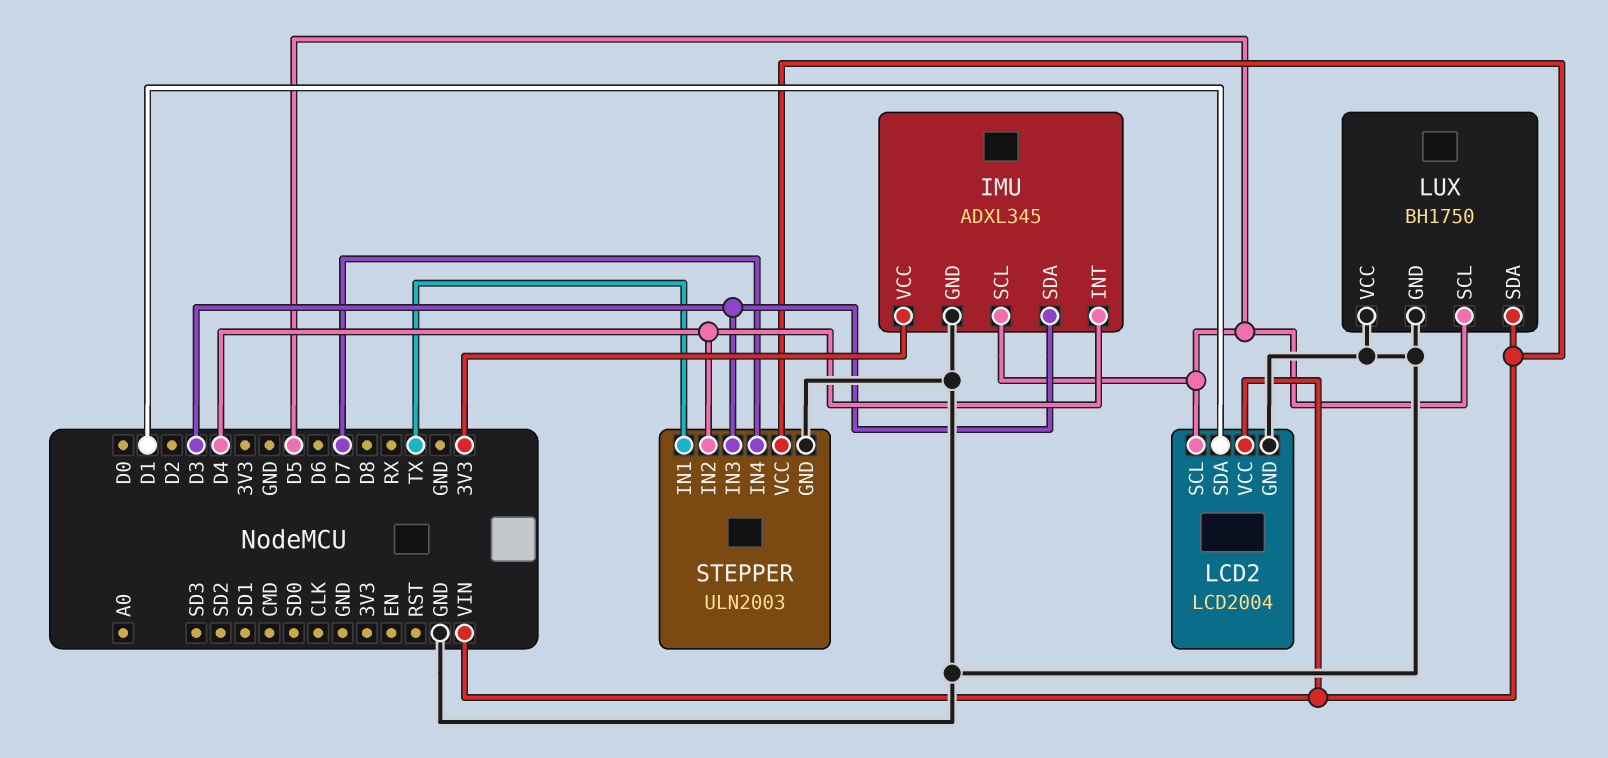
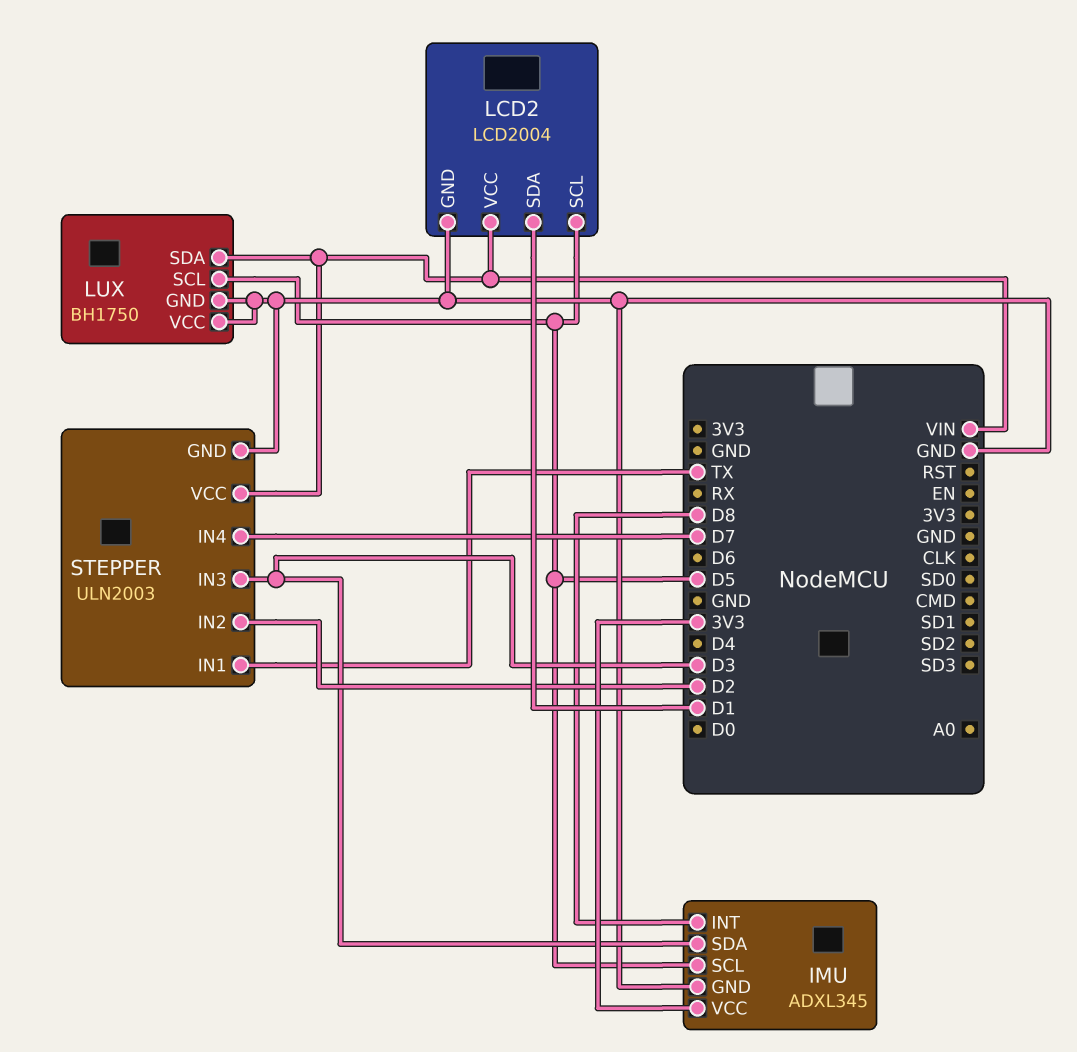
IMU pin INT: D4 -> D8
STEPPER pin IN2: D4 -> D2

